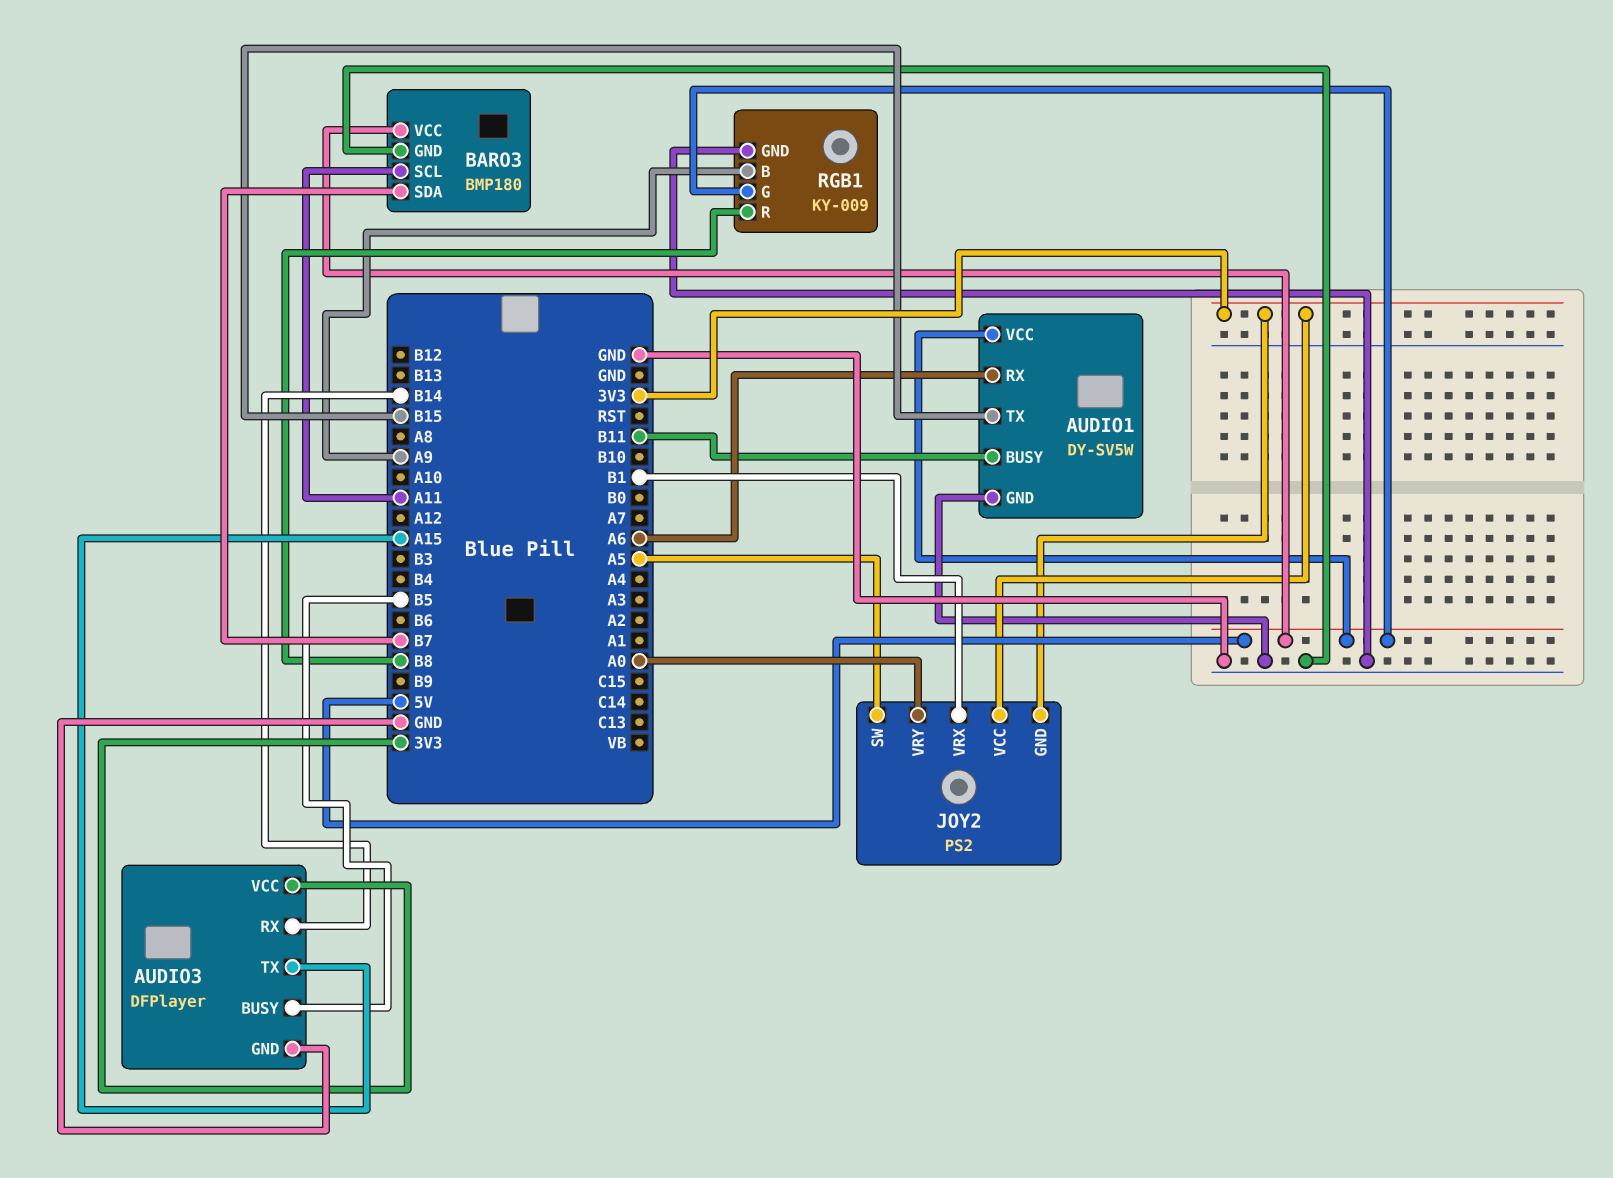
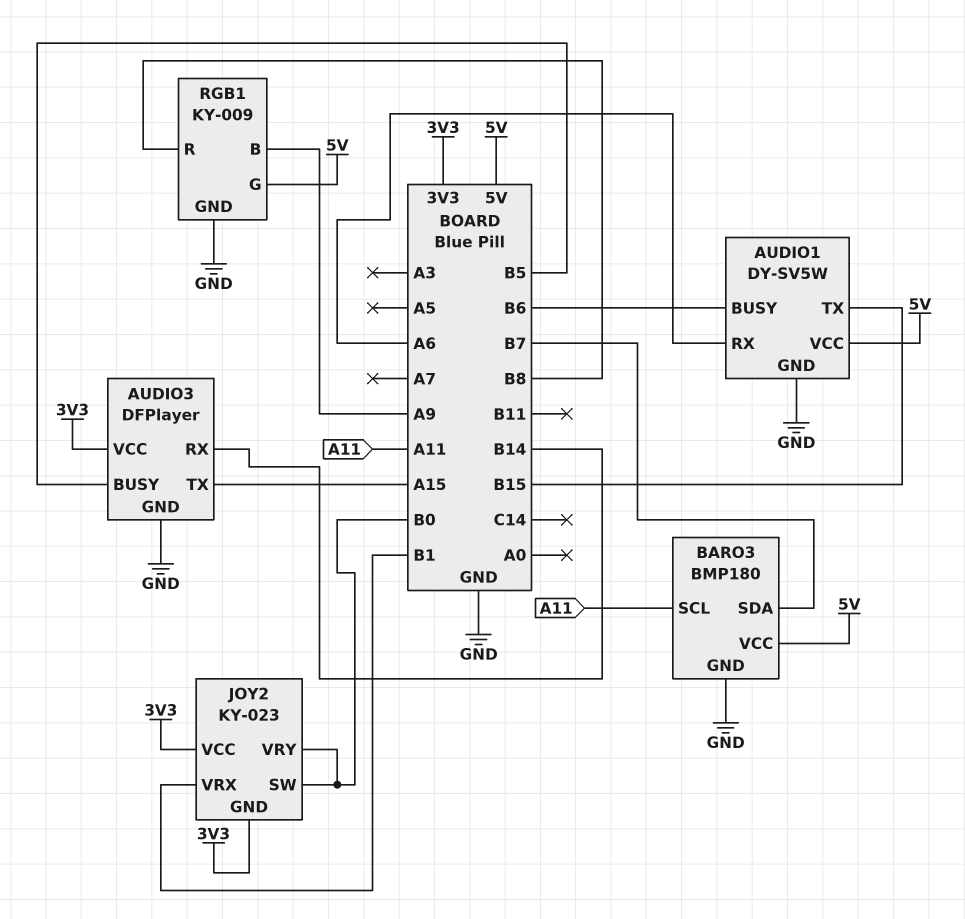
AUDIO1 pin BUSY: B11 -> B6
JOY2: PS2 -> KY-023
JOY2 pin SW: A5 -> B0
JOY2 pin VRY: A0 -> B0

